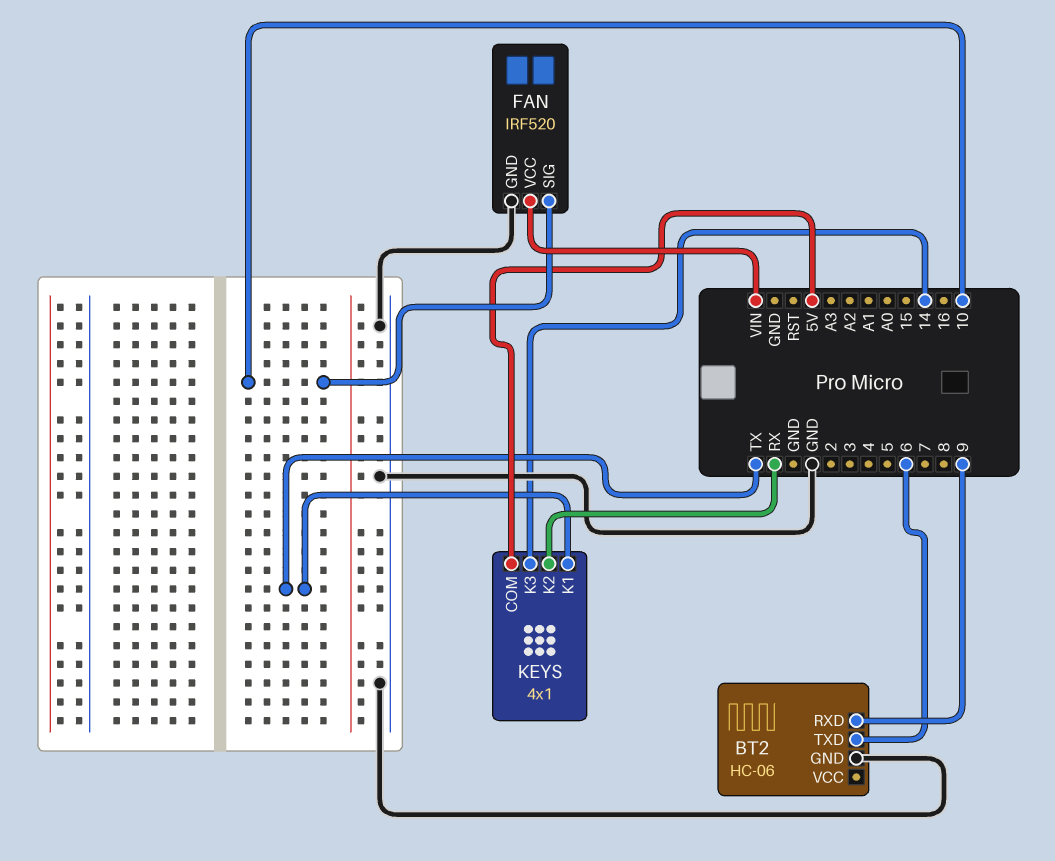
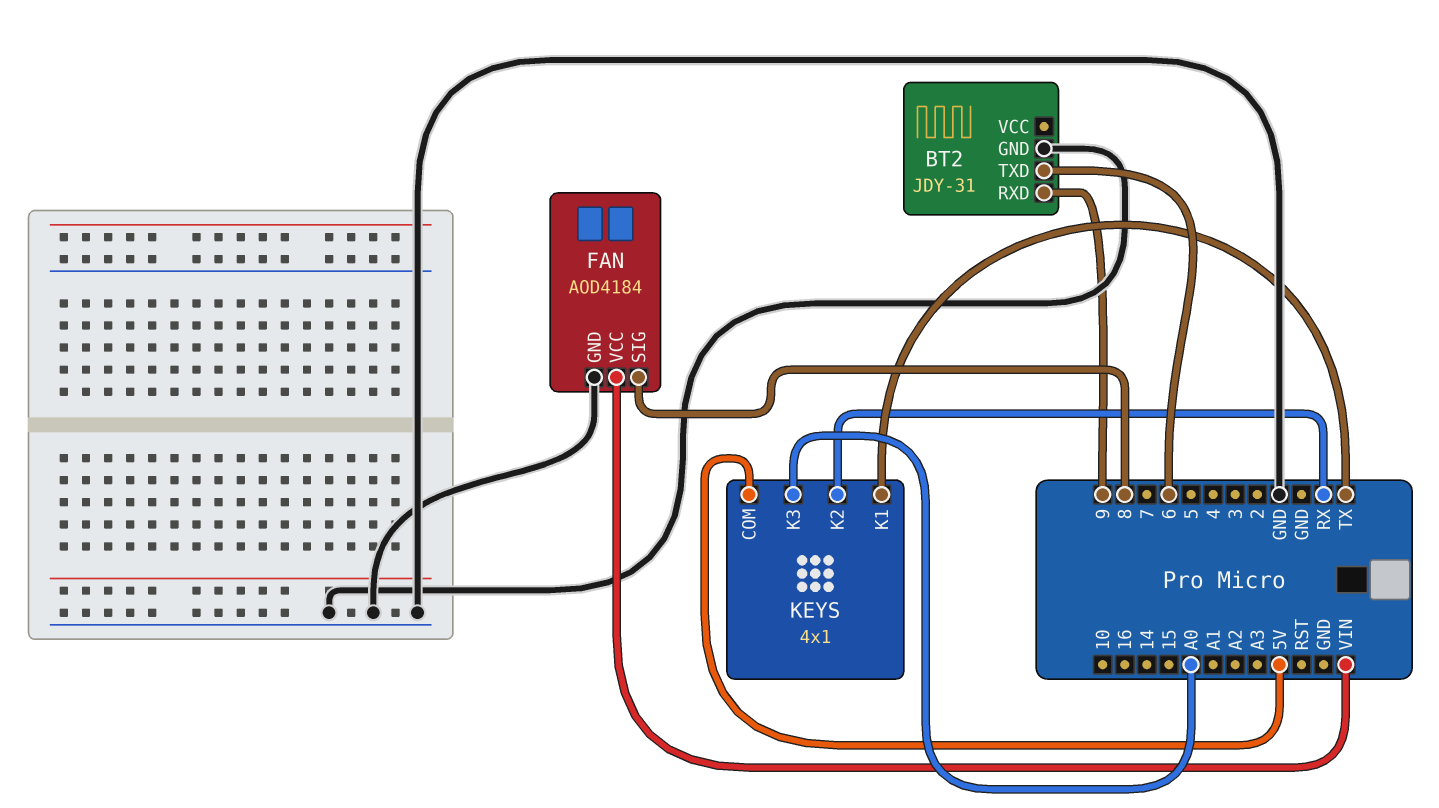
BT2: HC-06 -> JDY-31
FAN: IRF520 -> AOD4184
FAN pin SIG: 10 -> 8
KEYS pin K3: 14 -> A0

